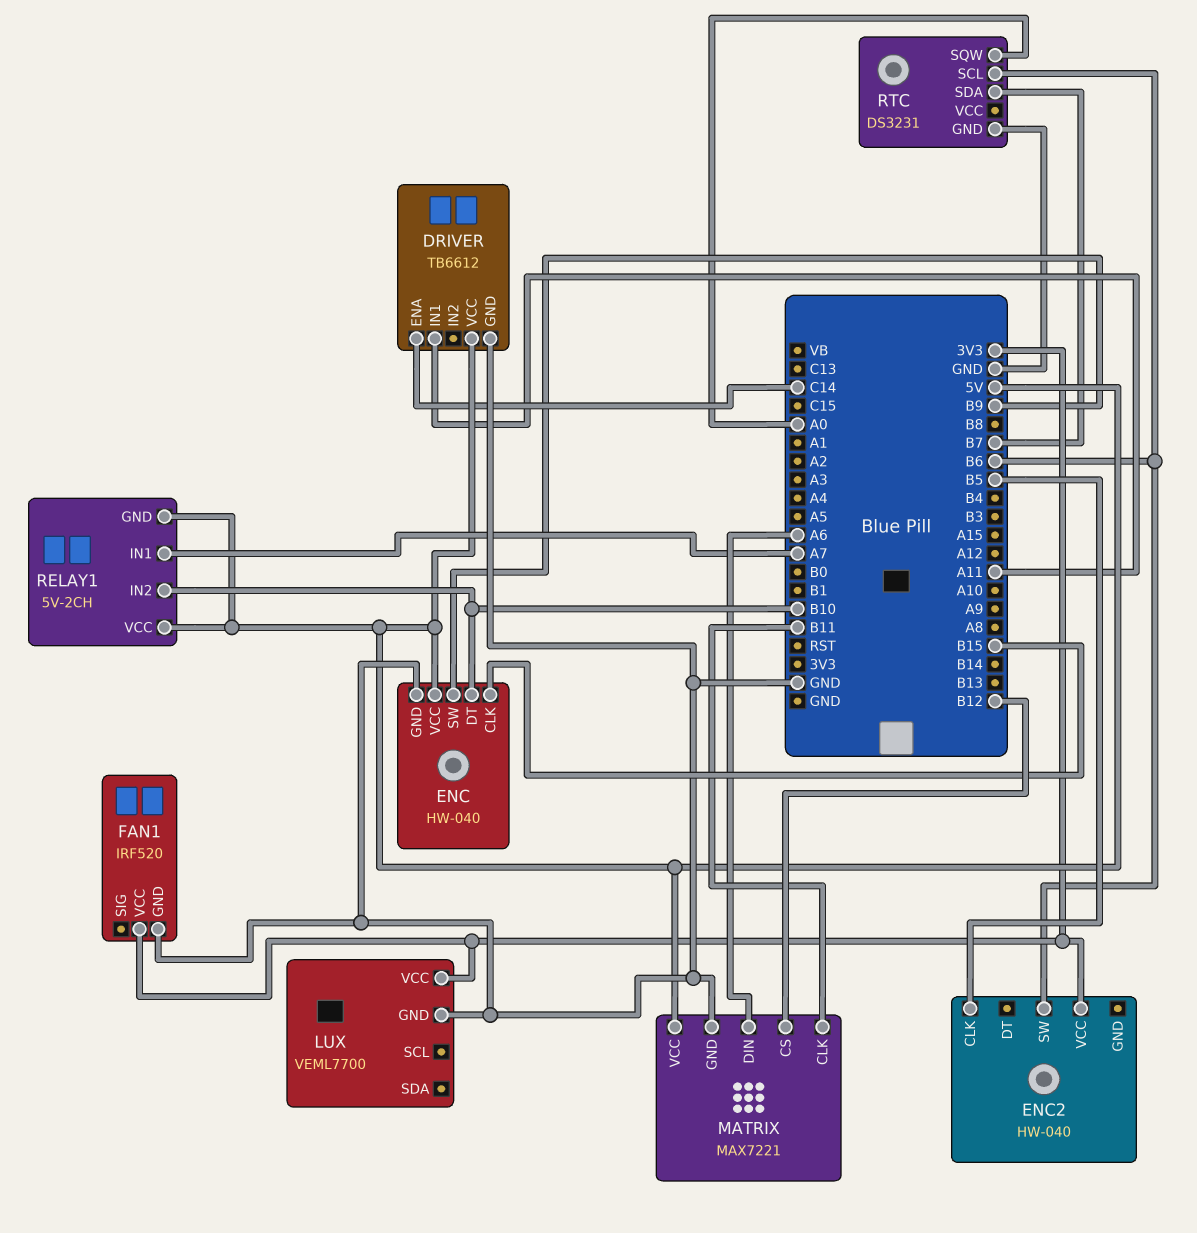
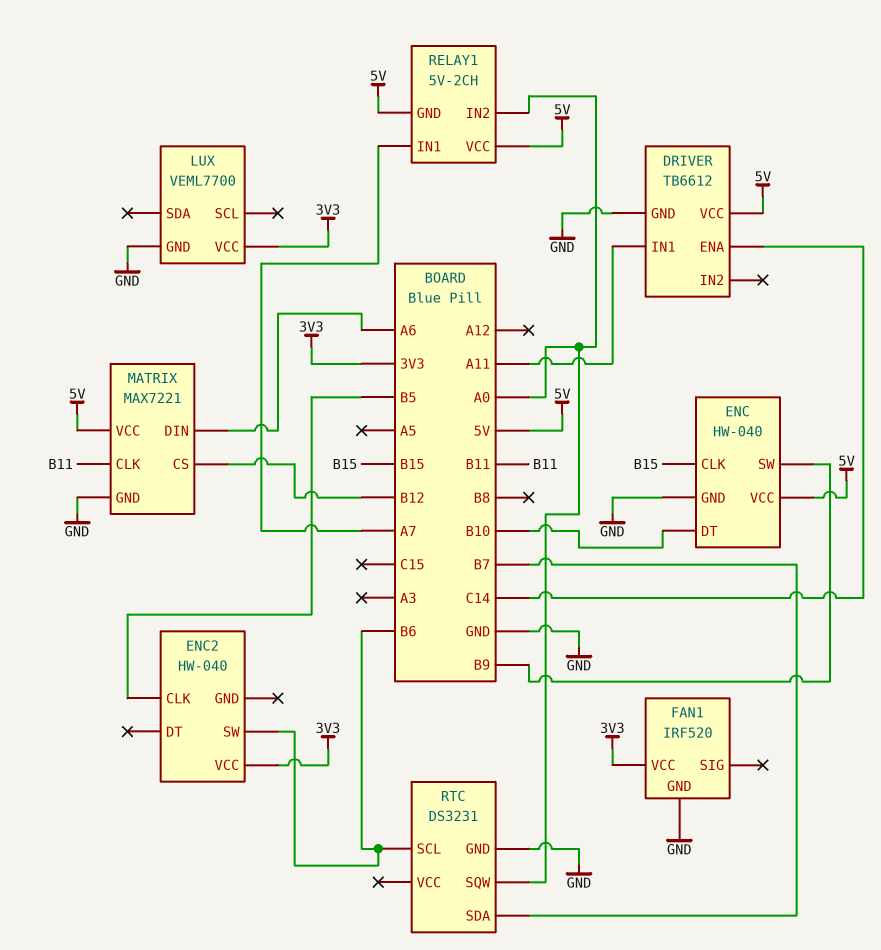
RELAY1 pin IN2: B10 -> A0

